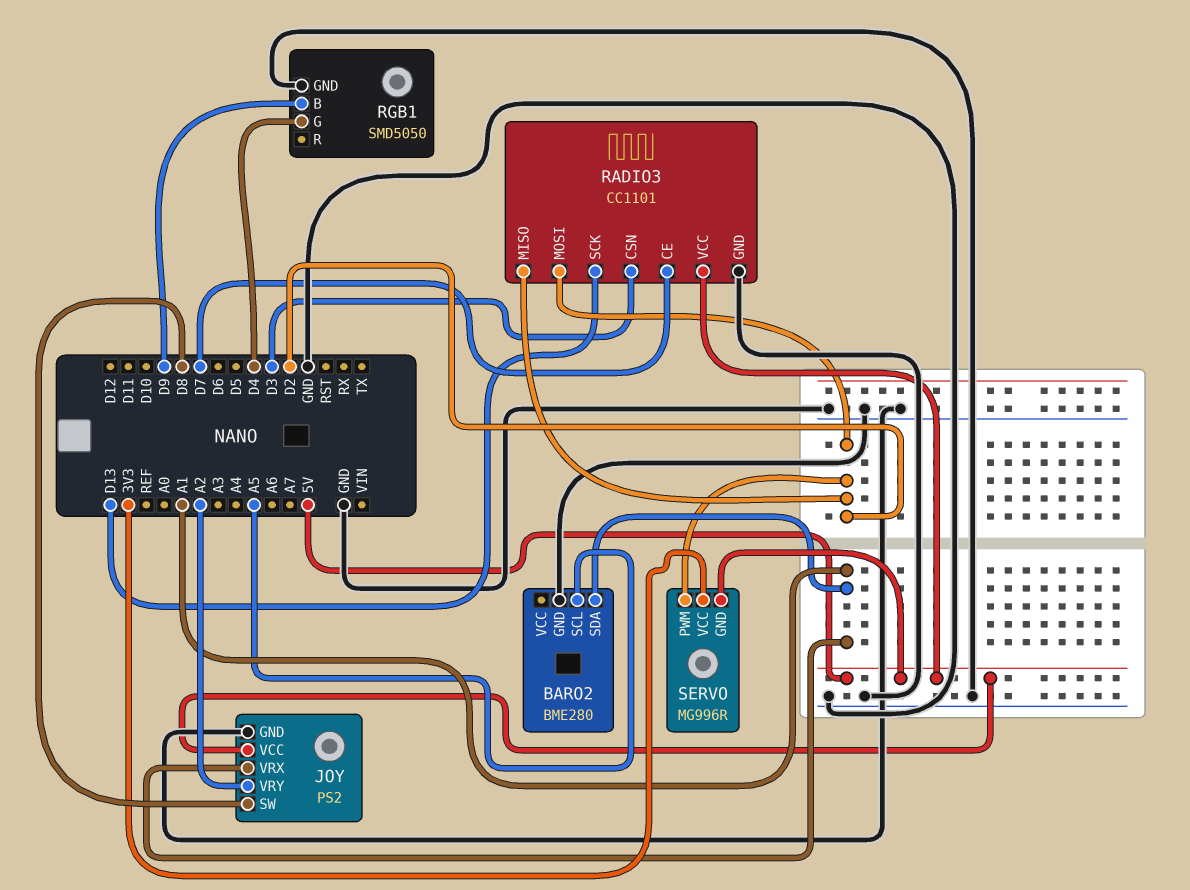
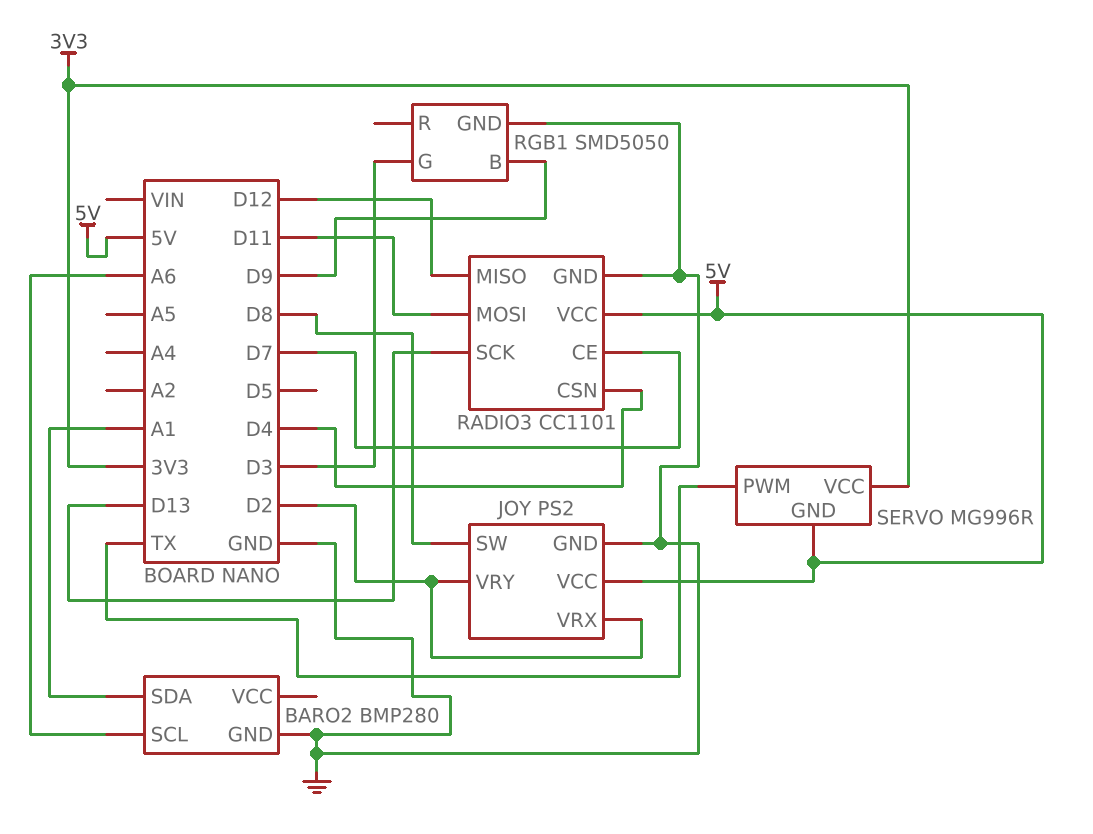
BARO2: BME280 -> BMP280
BARO2 pin SCL: A5 -> A6
JOY pin VRX: A1 -> D2
JOY pin VRY: A2 -> D2
RADIO3 pin CSN: D3 -> D4
RADIO3 pin MISO: D2 -> D12
RADIO3 pin MOSI: D2 -> D11
RGB1 pin G: D4 -> D3
SERVO pin PWM: D2 -> TX

